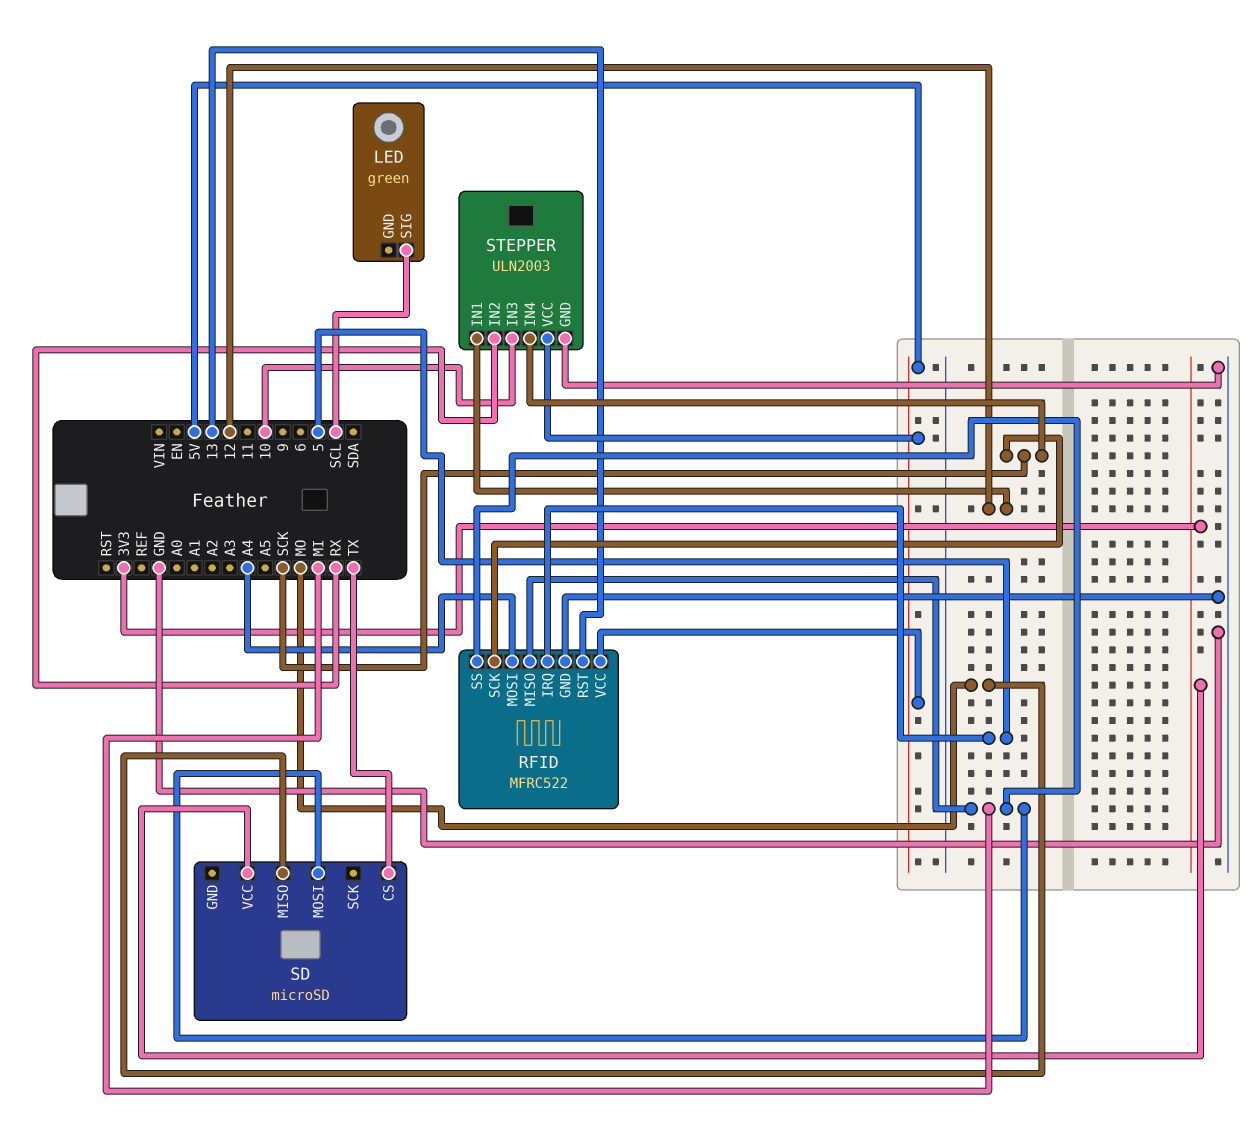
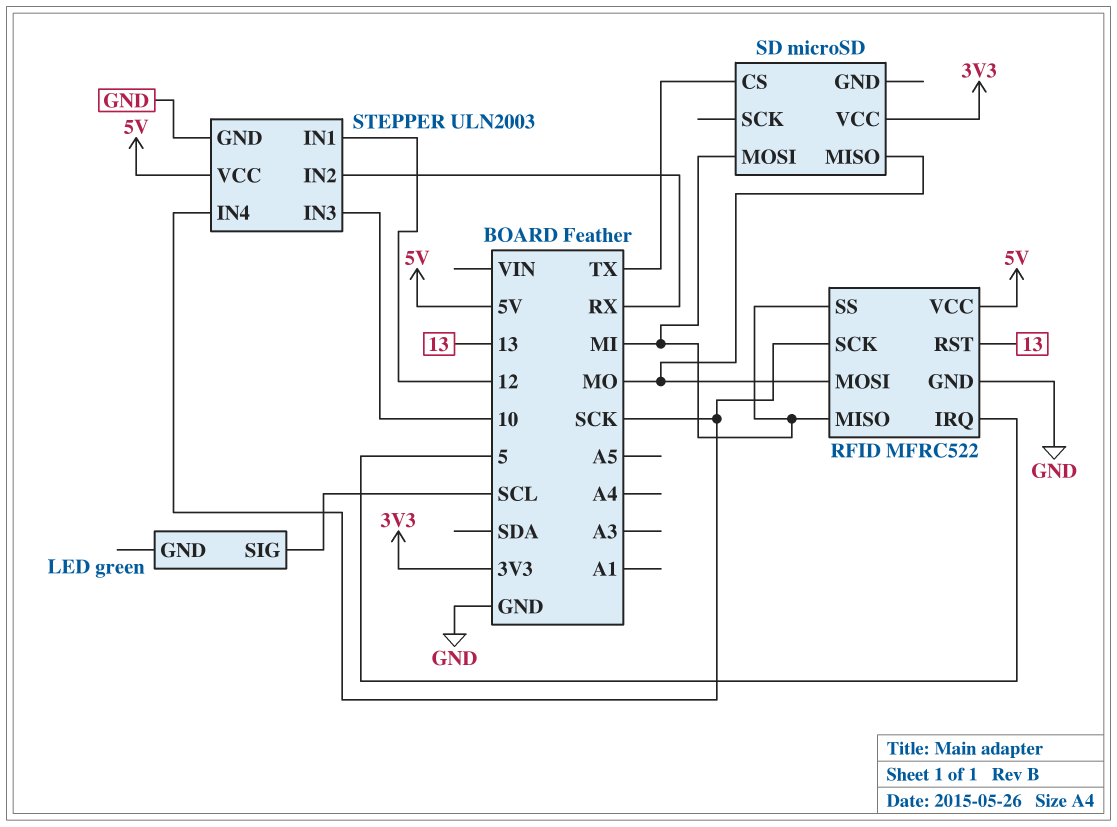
RFID pin MOSI: A4 -> MO

